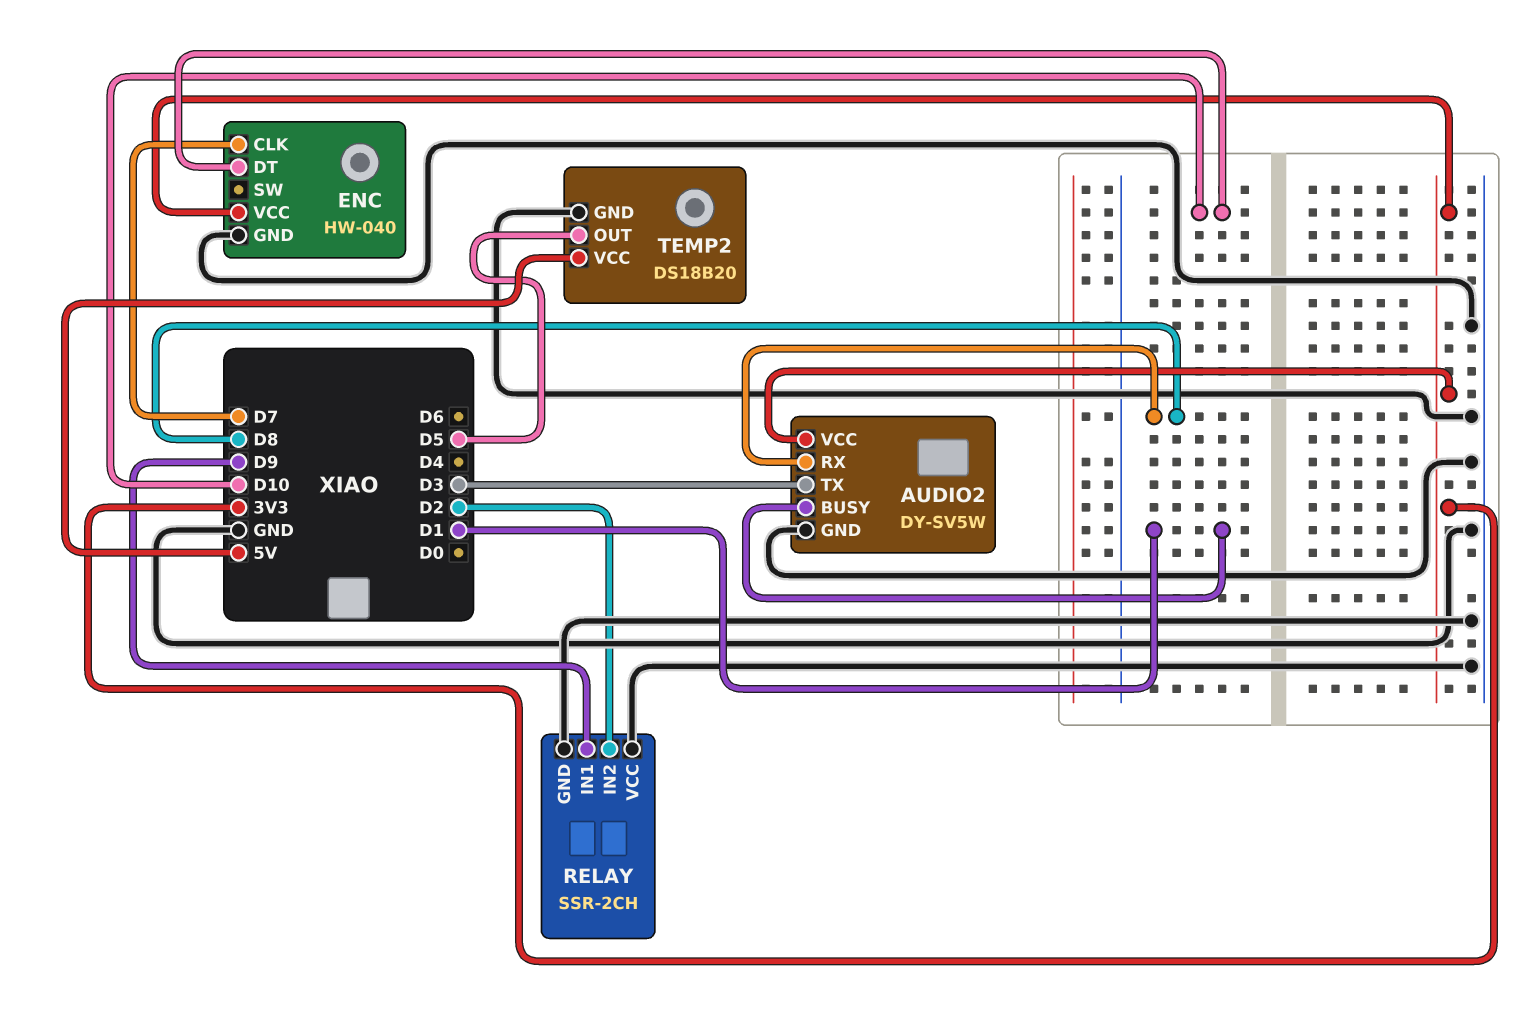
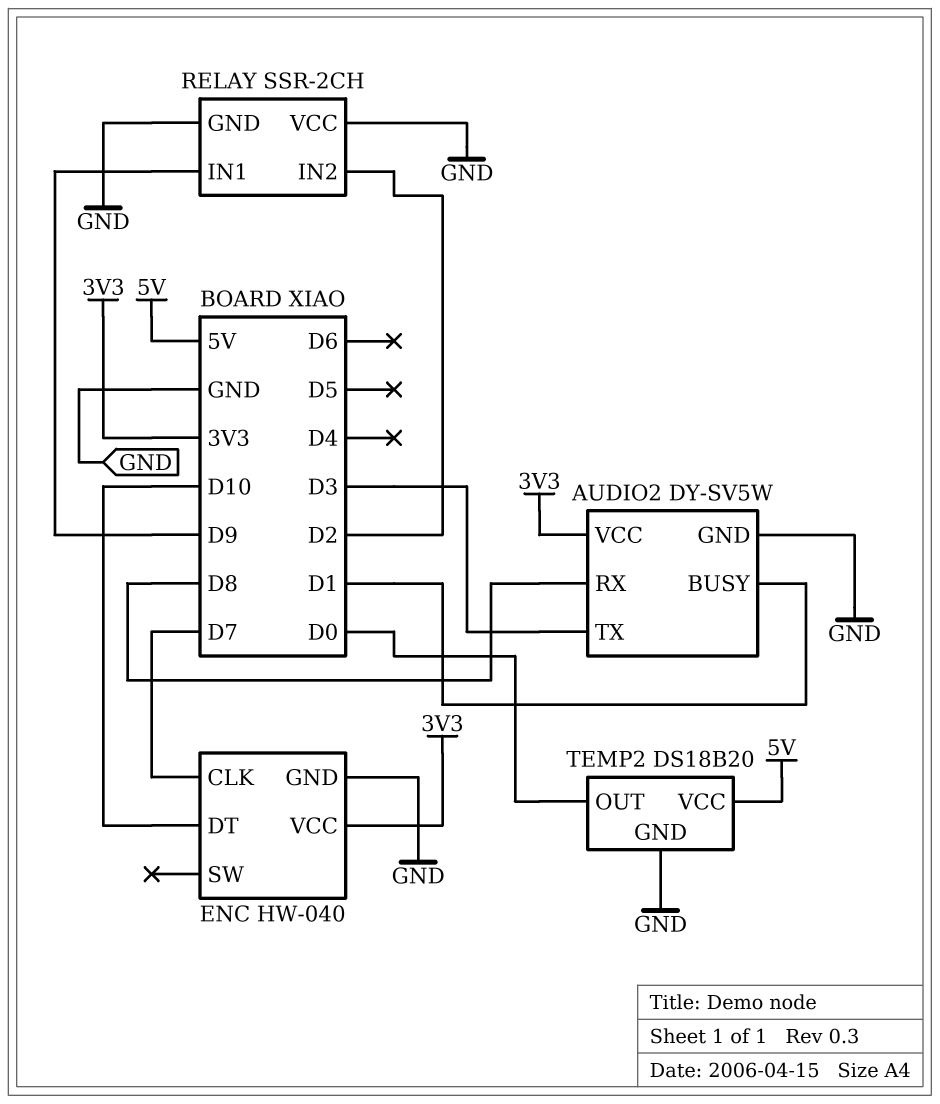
TEMP2 pin OUT: D5 -> D0

